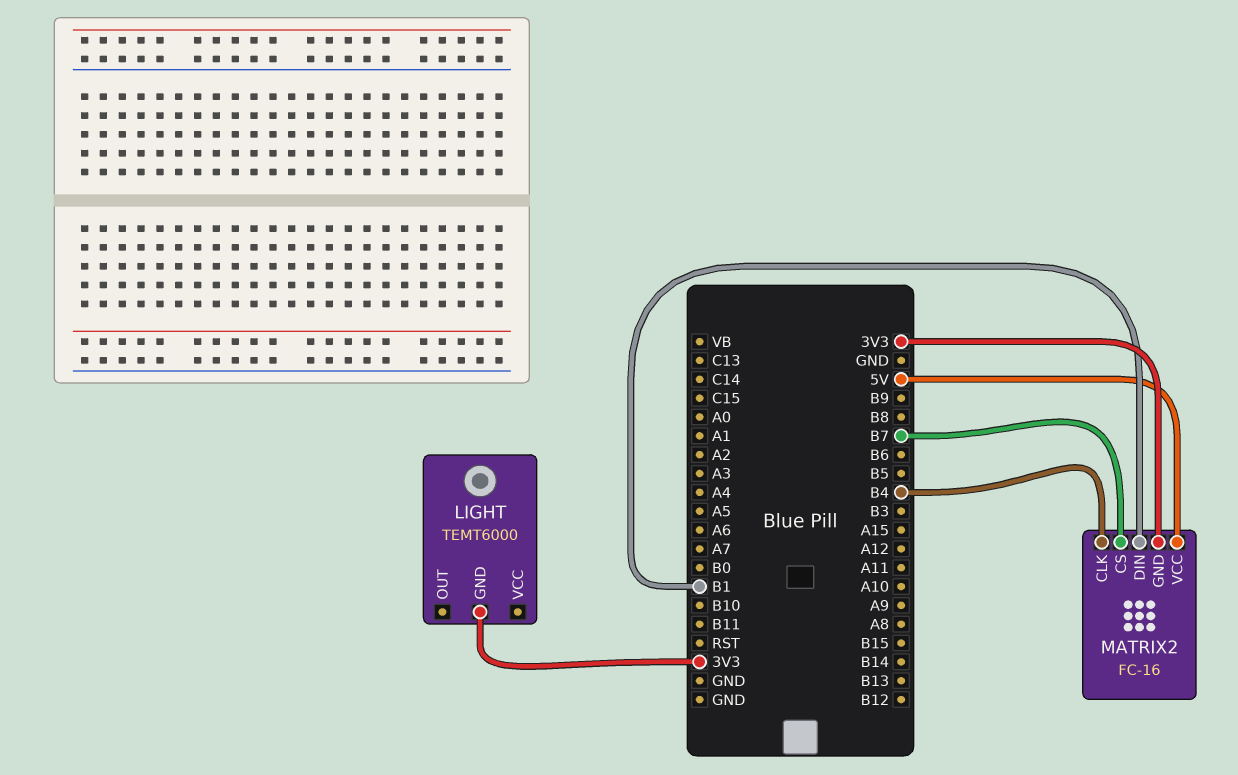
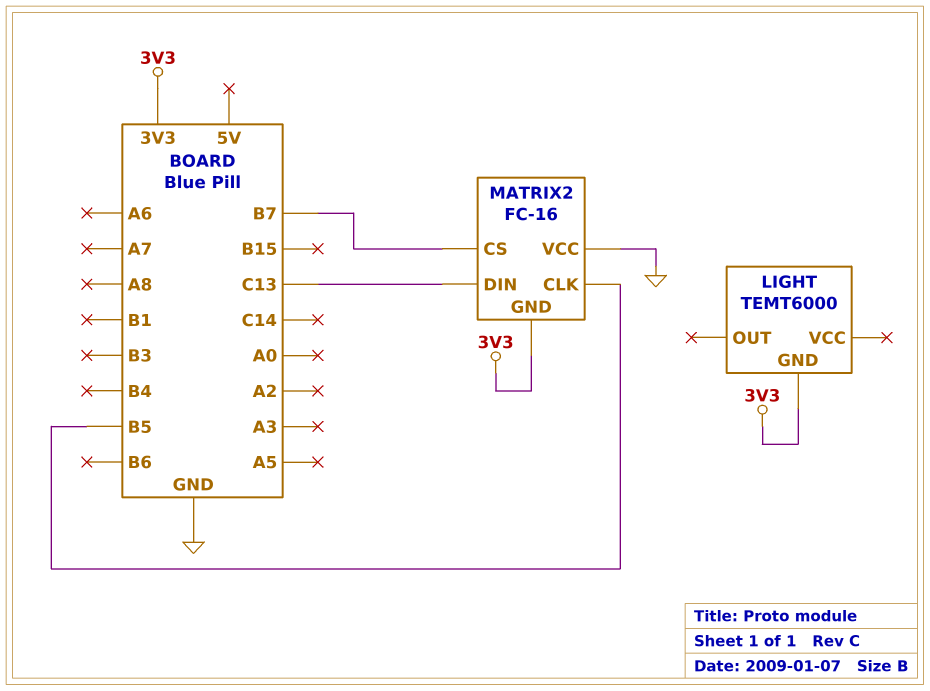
MATRIX2 pin CLK: B4 -> B5
MATRIX2 pin DIN: B1 -> C13
MATRIX2 pin VCC: 5V -> GND

